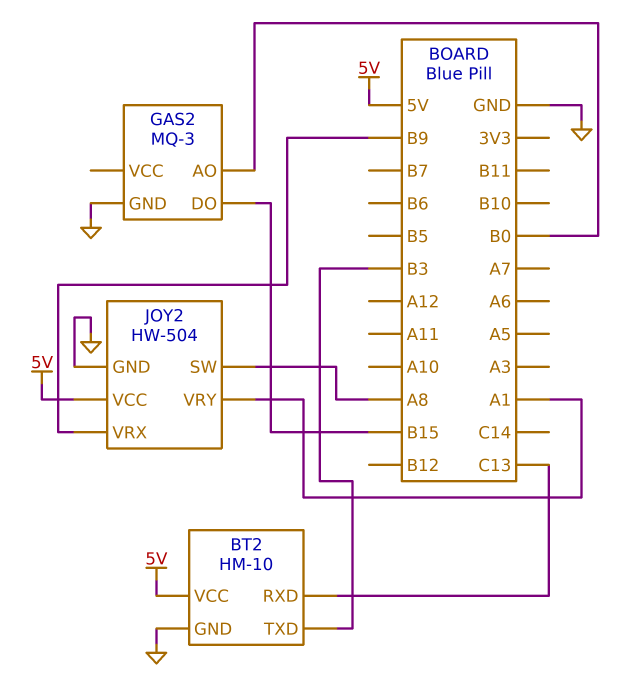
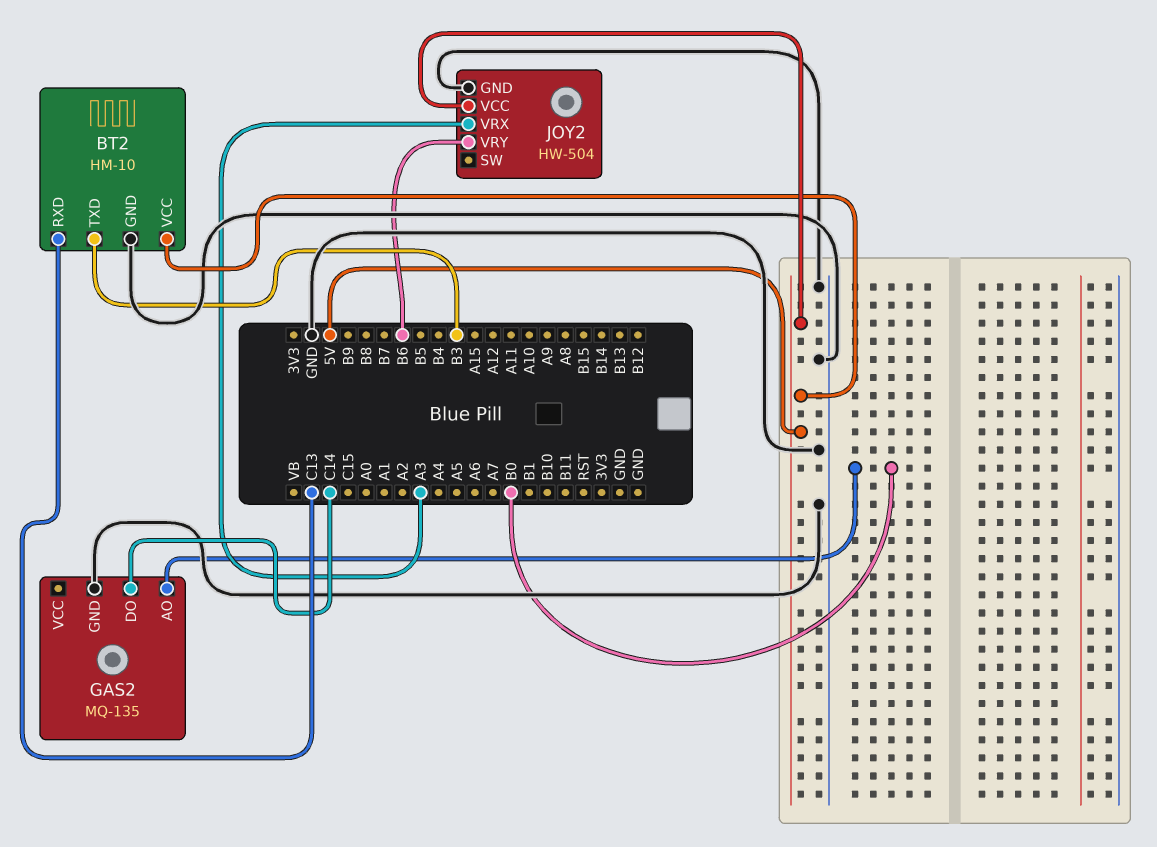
GAS2: MQ-3 -> MQ-135
GAS2 pin DO: B15 -> C14
JOY2 pin SW: A8 -> none
JOY2 pin VRX: B9 -> A3
JOY2 pin VRY: A1 -> B6

